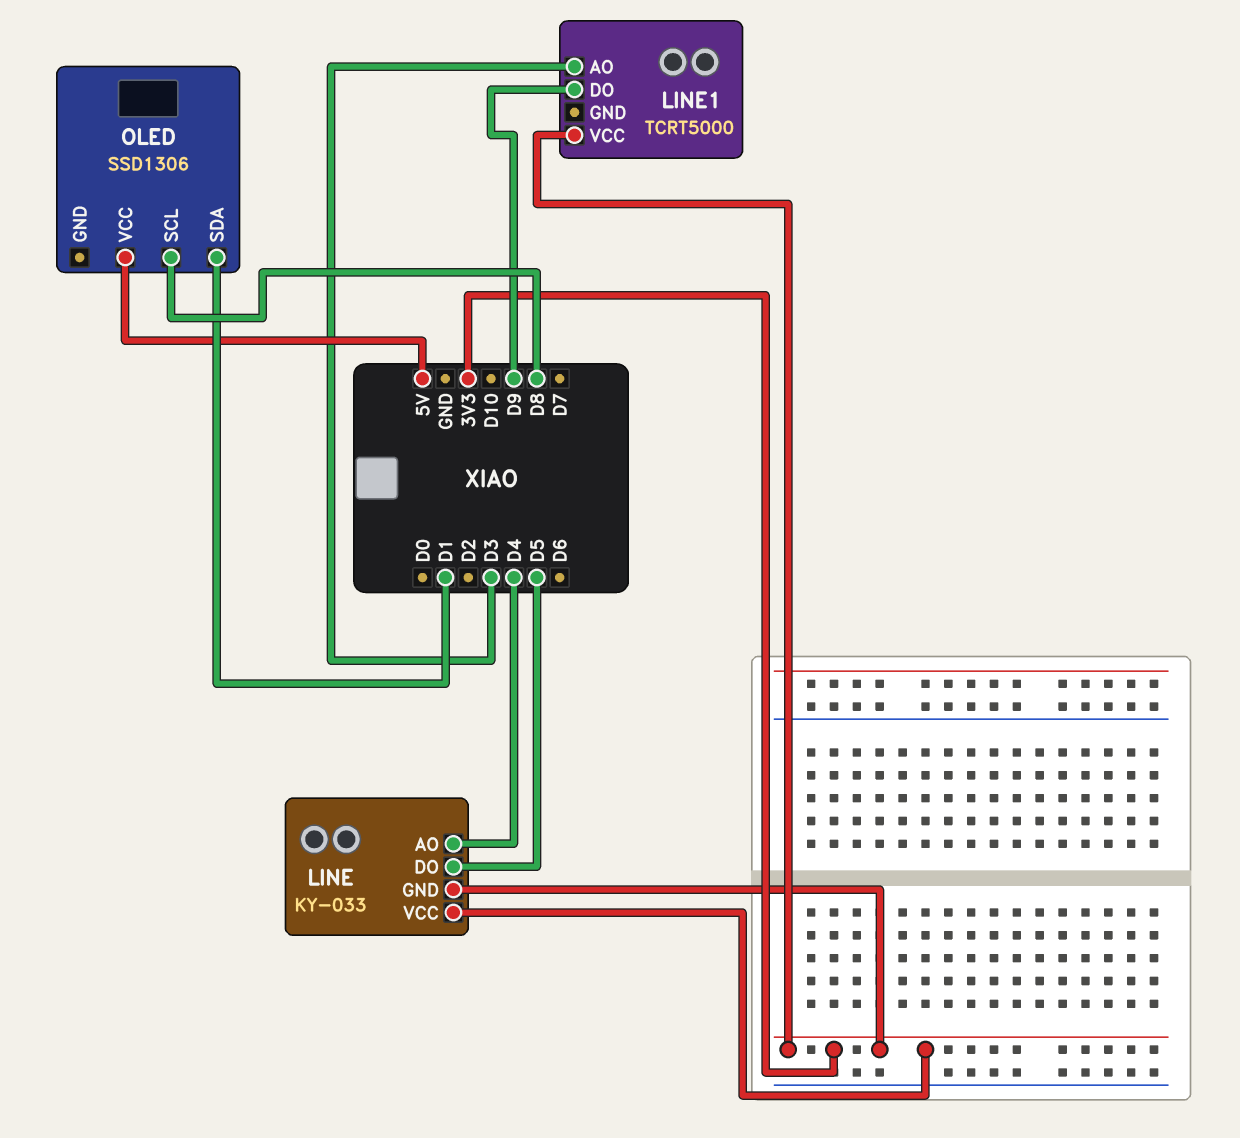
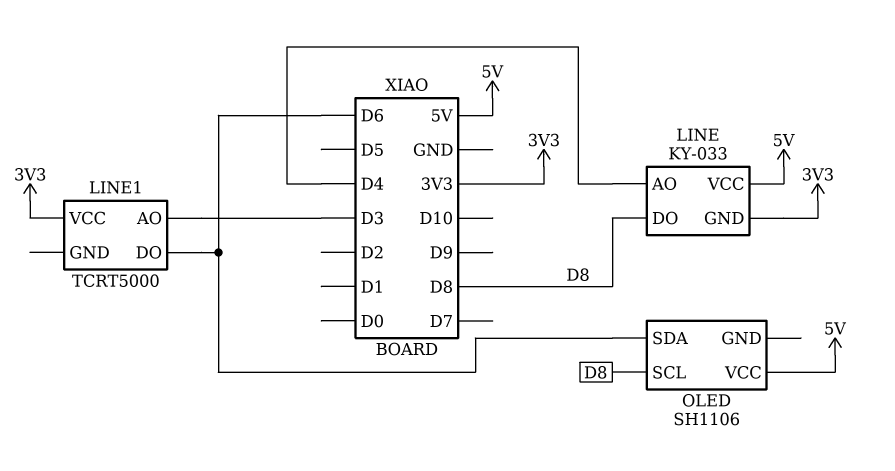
LINE pin DO: D5 -> D8
LINE pin VCC: 3V3 -> 5V
LINE1 pin DO: D9 -> D6
OLED: SSD1306 -> SH1106
OLED pin SDA: D1 -> D6

